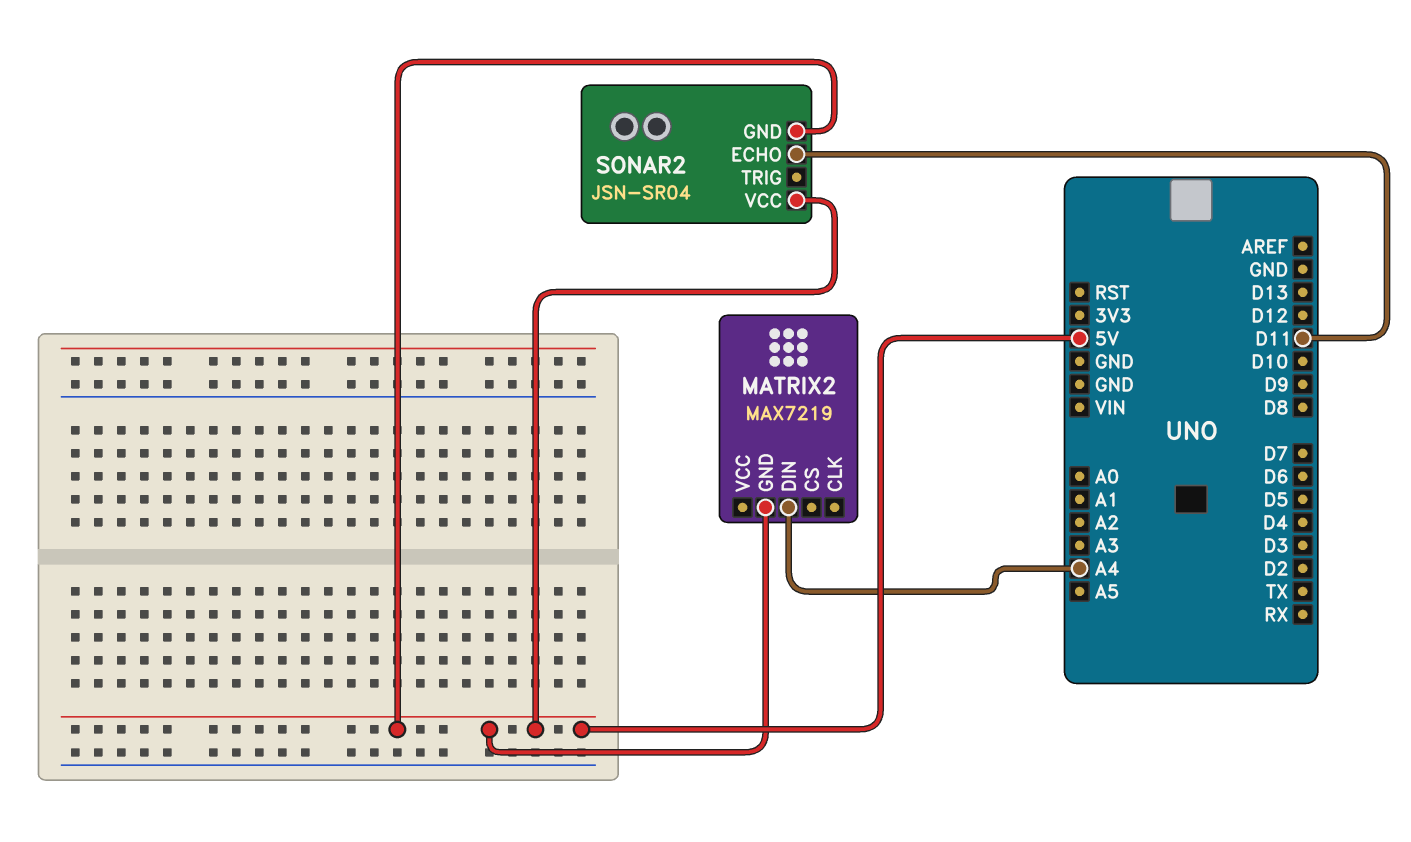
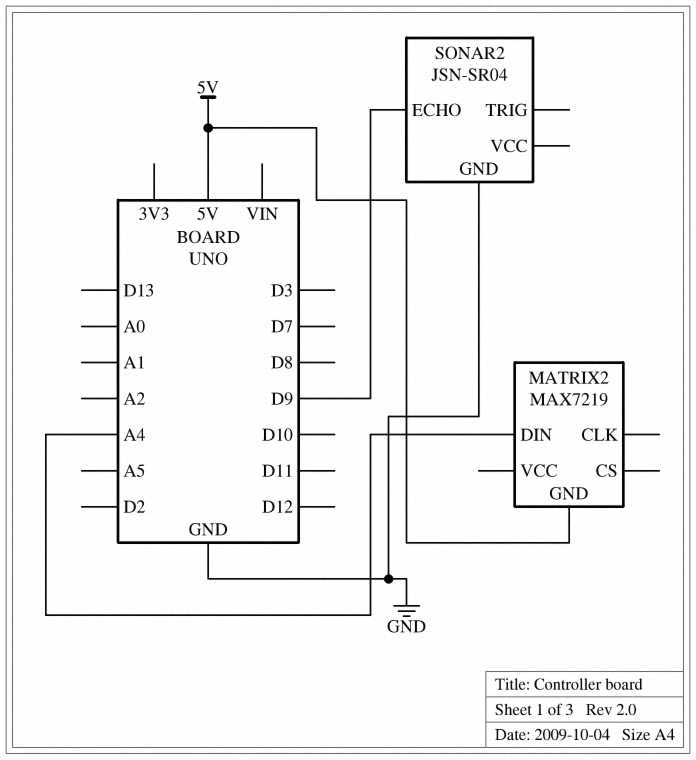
SONAR2 pin ECHO: D11 -> D9
SONAR2 pin GND: 5V -> GND
SONAR2 pin VCC: 5V -> none

